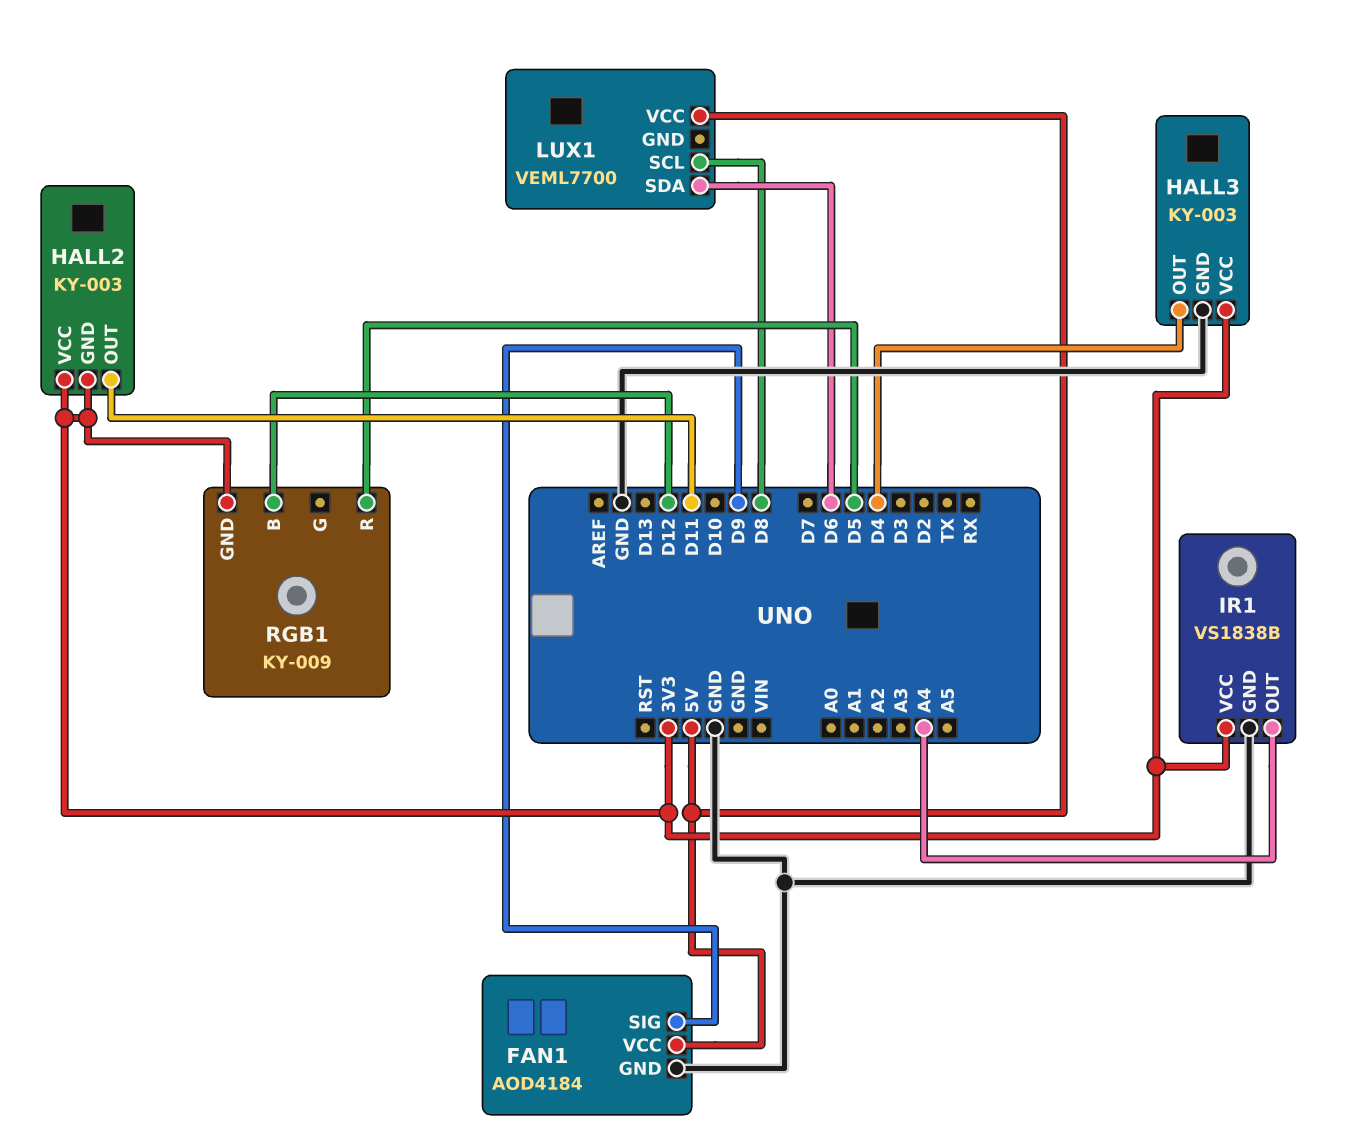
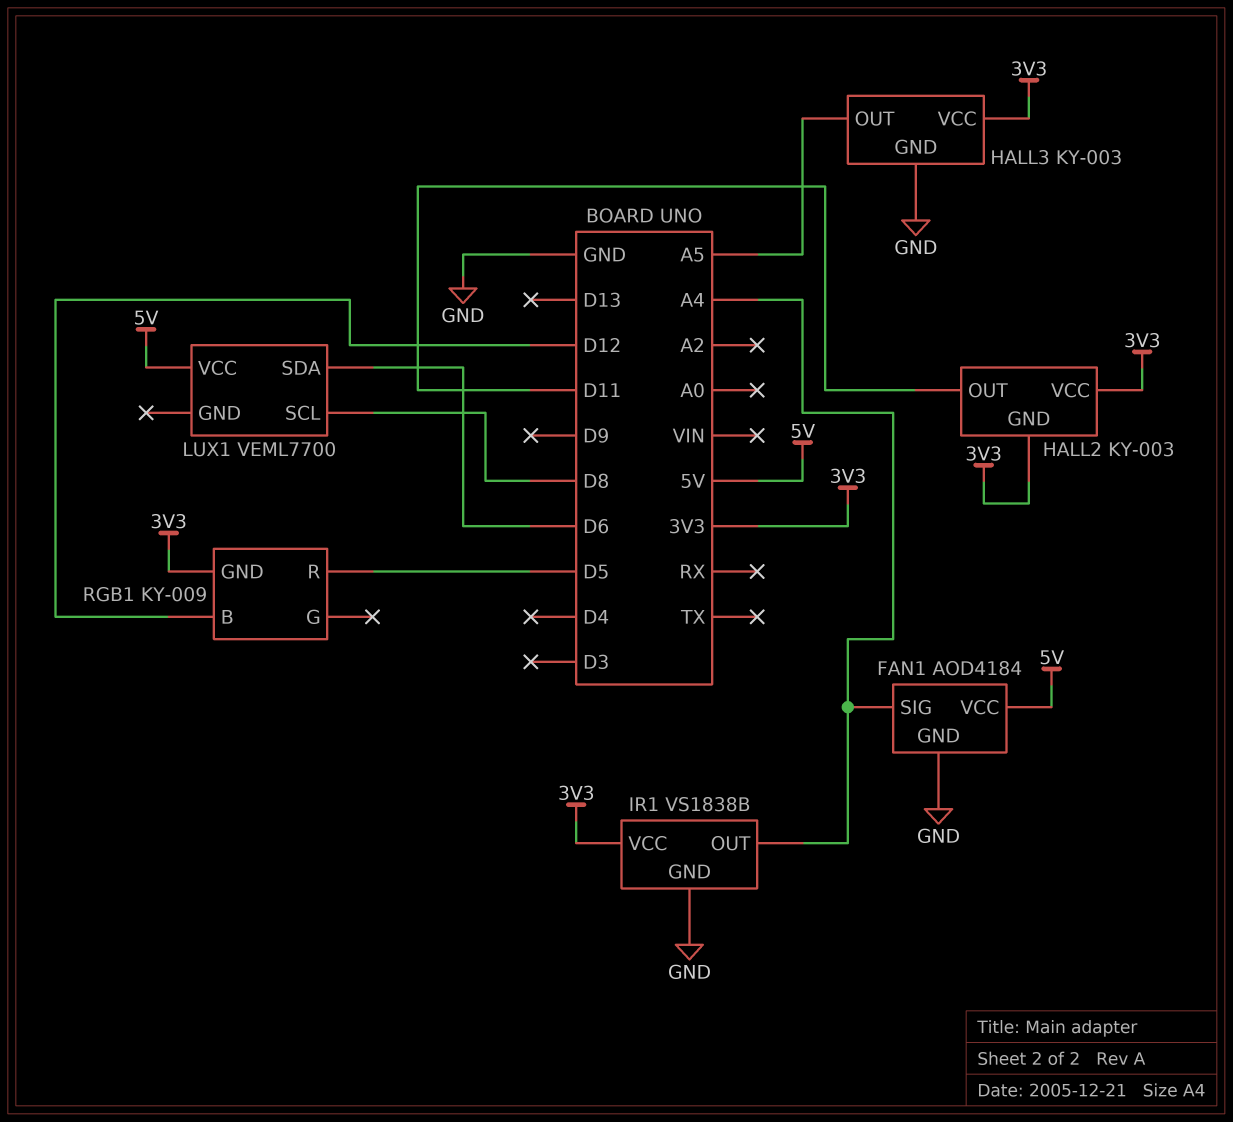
FAN1 pin SIG: D9 -> A4
HALL3 pin OUT: D4 -> A5

